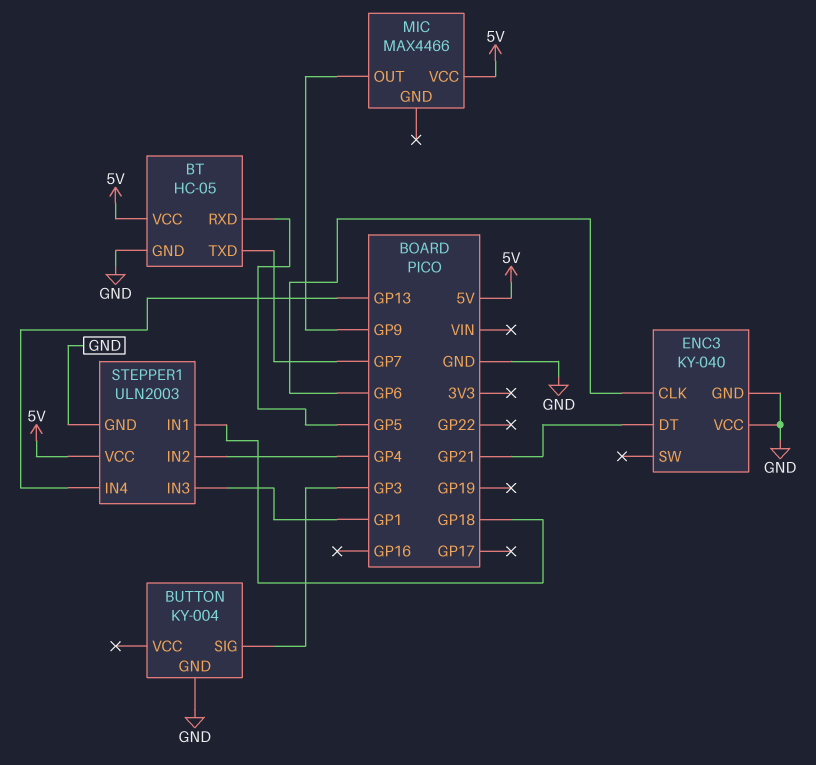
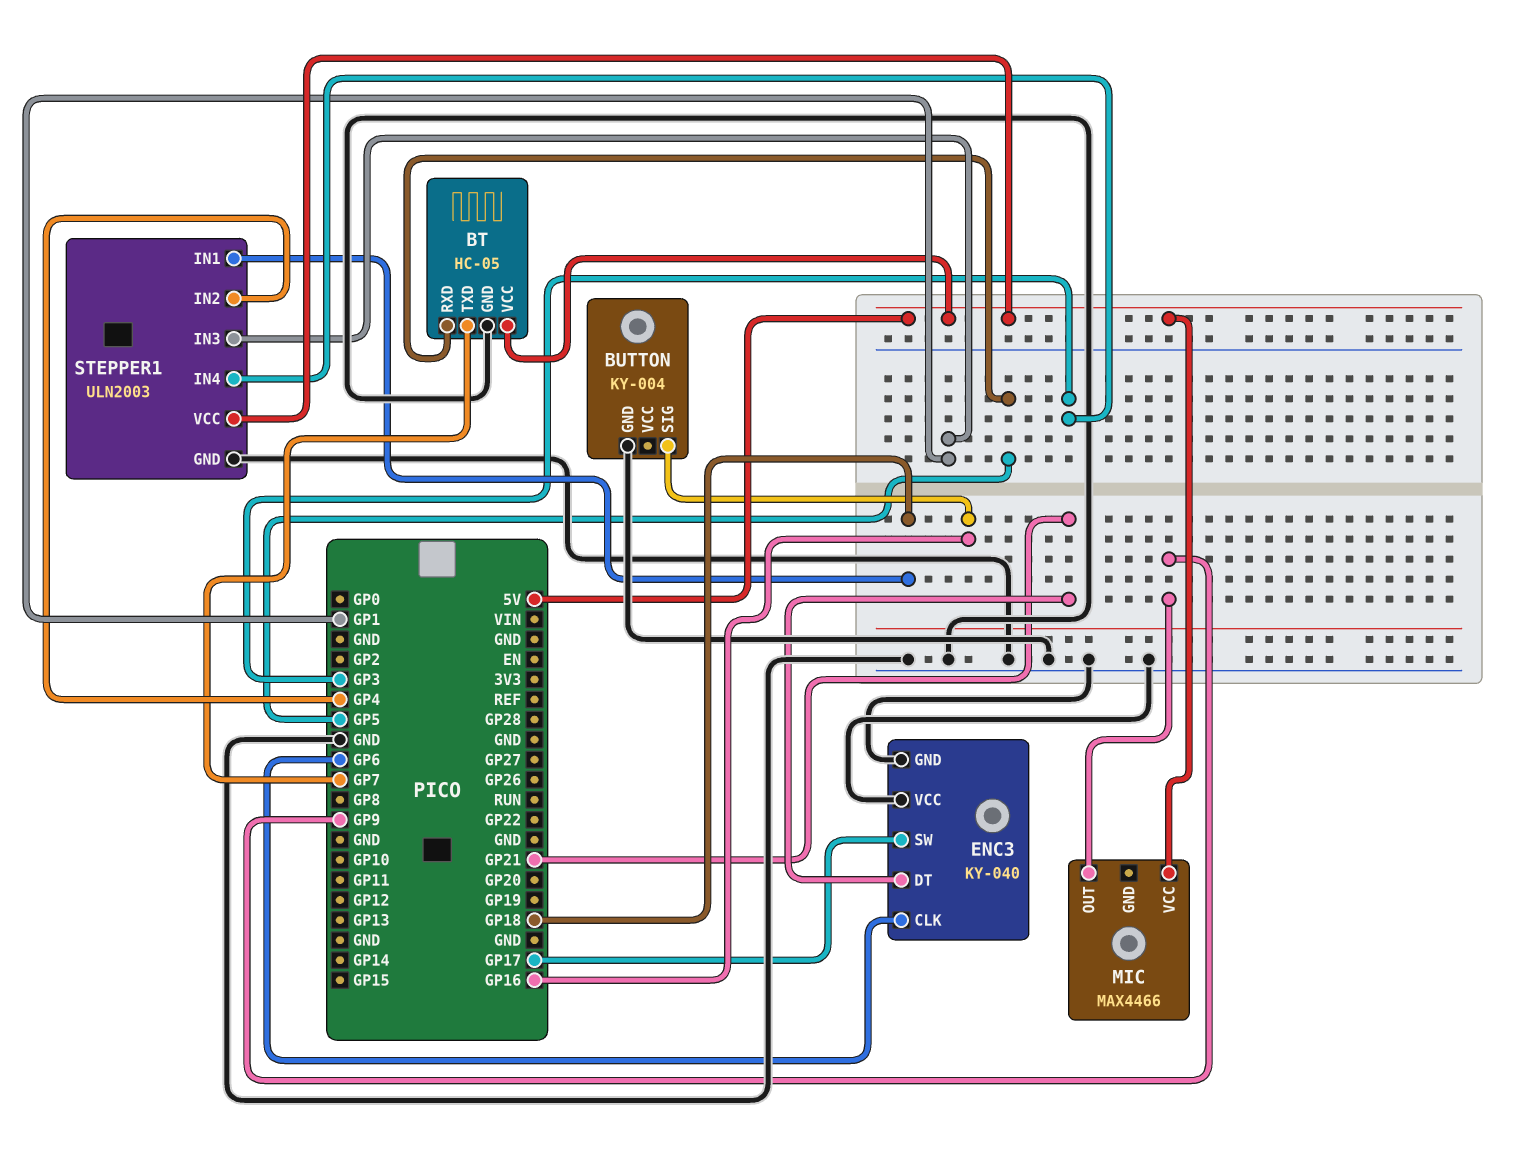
BUTTON pin SIG: GP3 -> GP16
ENC3 pin SW: none -> GP17
STEPPER1 pin IN4: GP13 -> GP3

